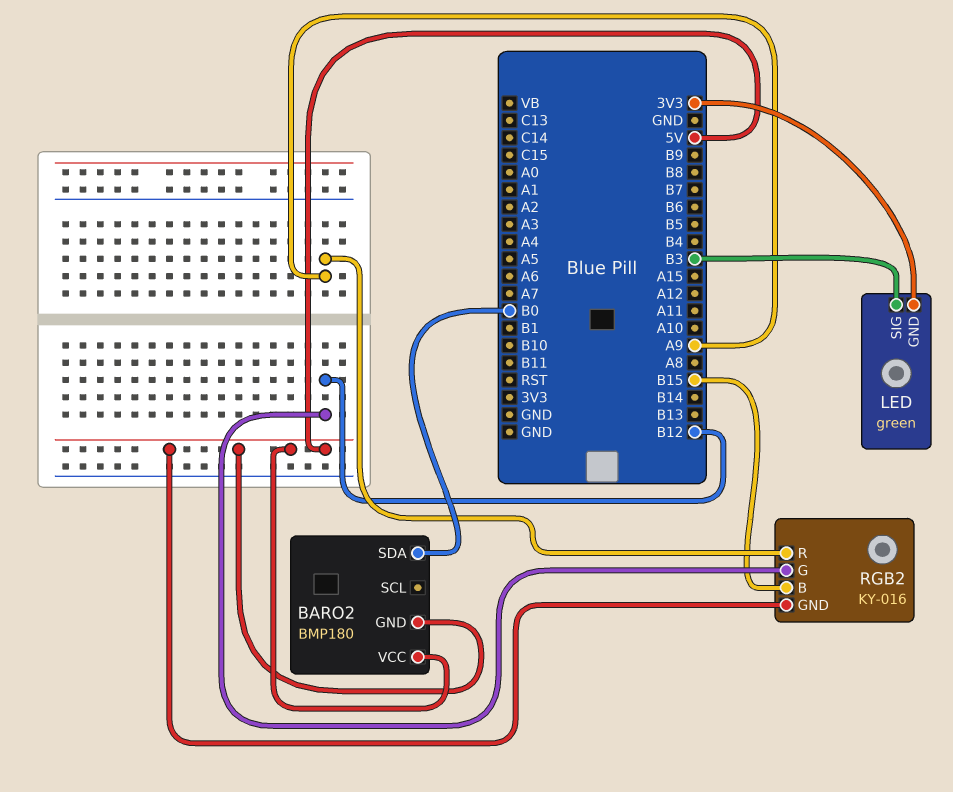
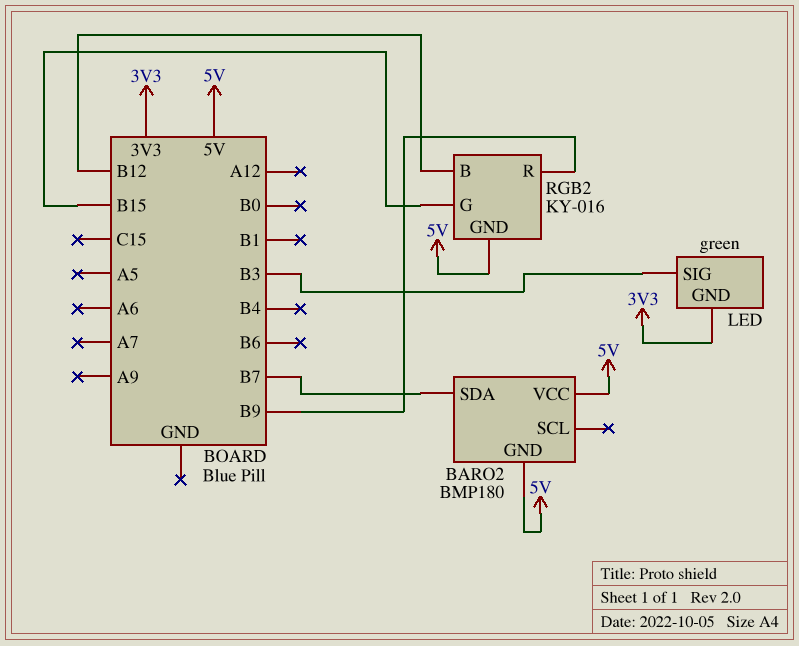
BARO2 pin SDA: B0 -> B7
RGB2 pin B: B15 -> B12
RGB2 pin G: B12 -> B15
RGB2 pin R: A9 -> B9

